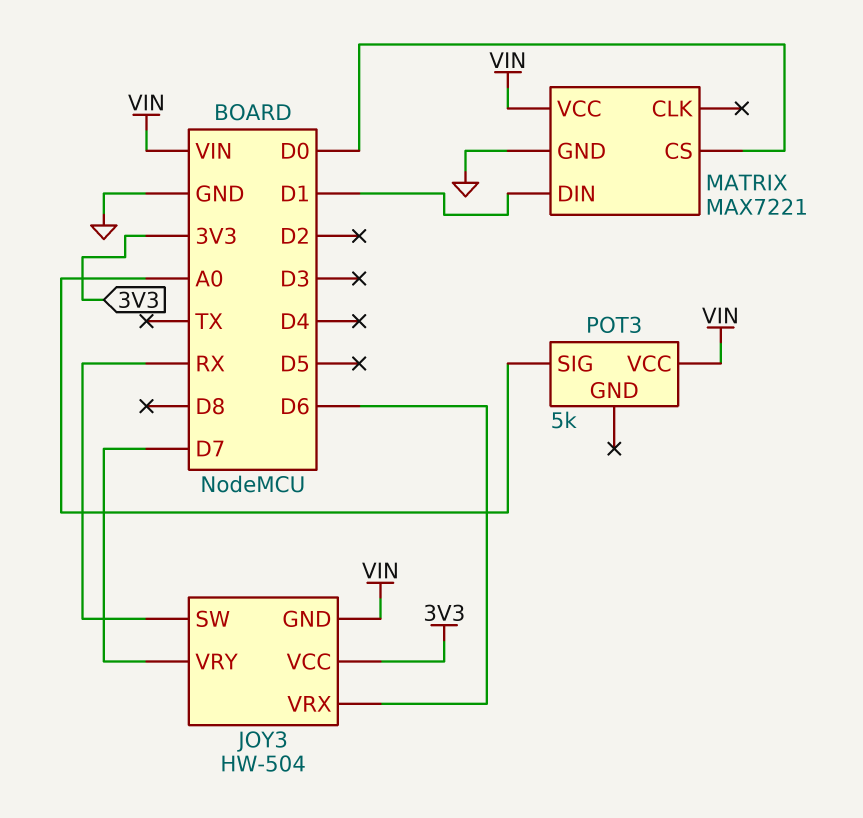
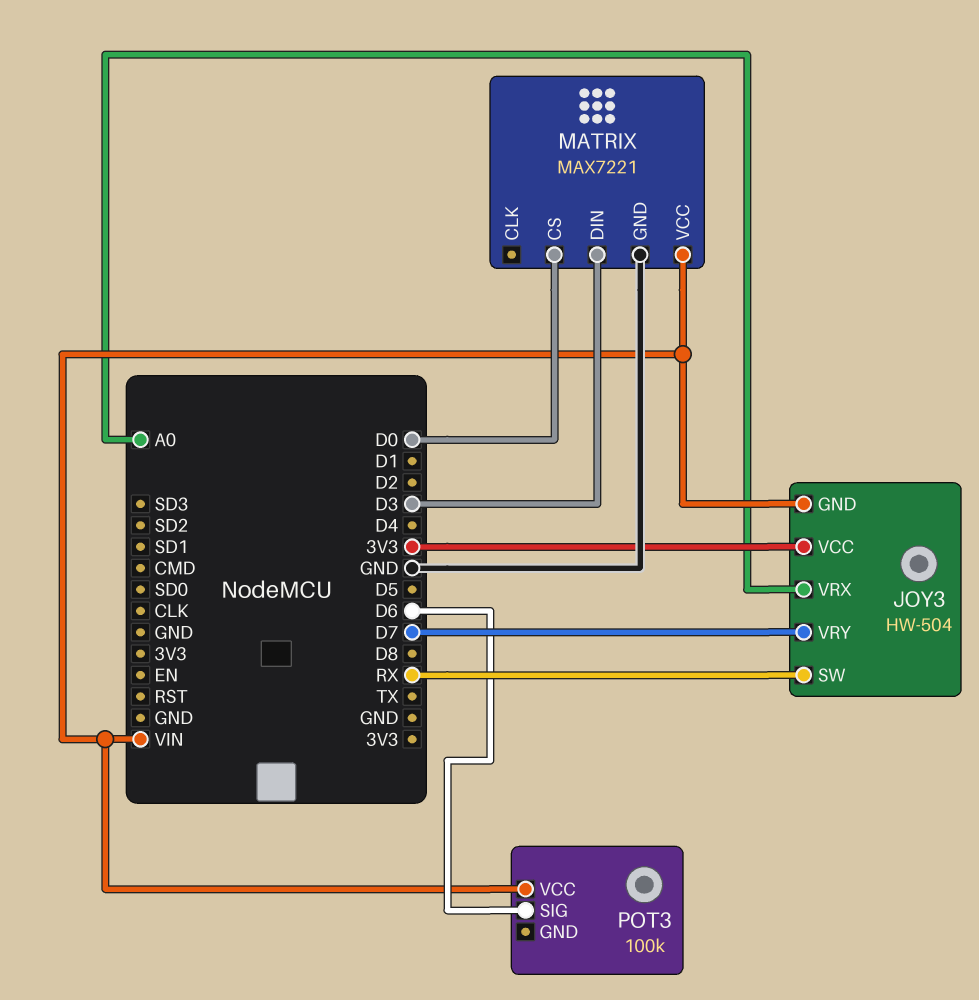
JOY3 pin VRX: D6 -> A0
MATRIX pin DIN: D1 -> D3
POT3: 5k -> 100k
POT3 pin SIG: A0 -> D6

